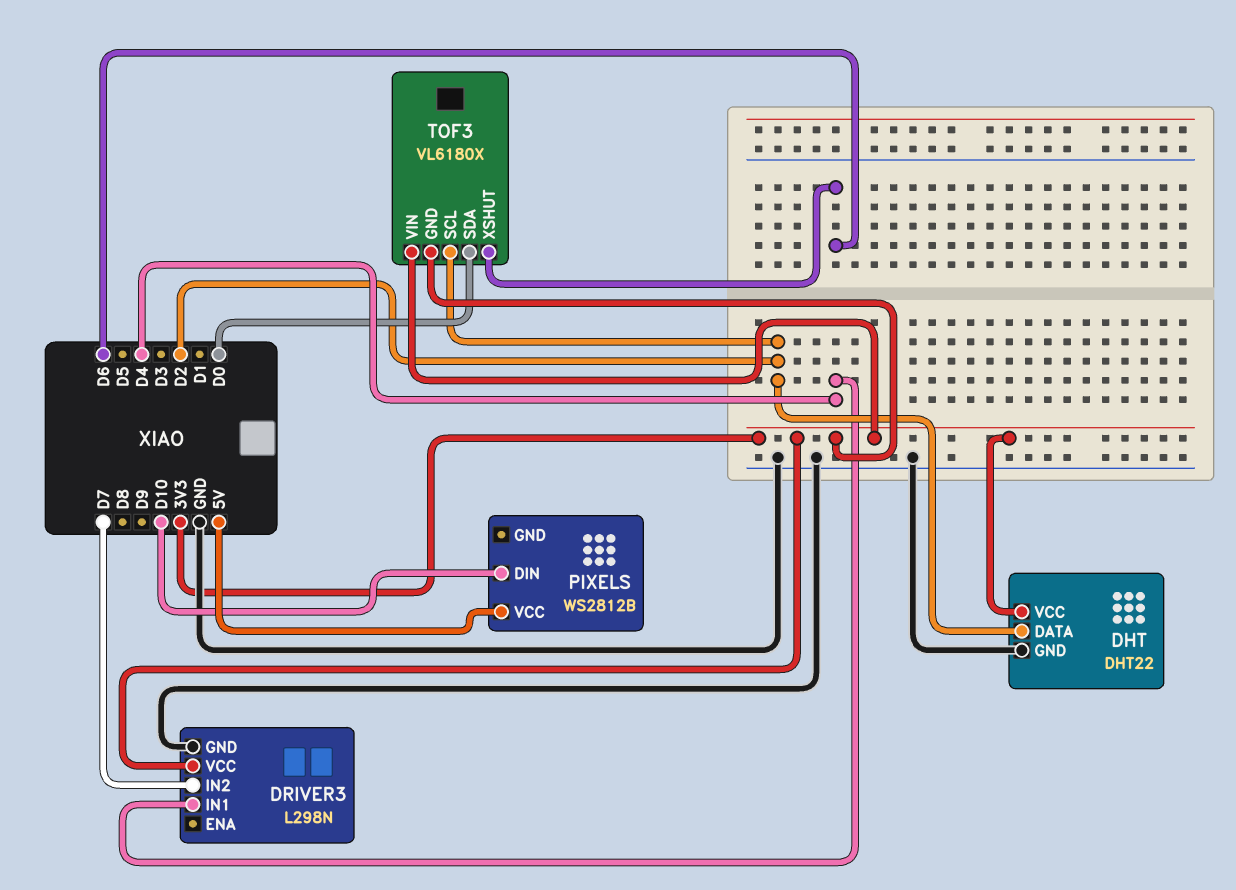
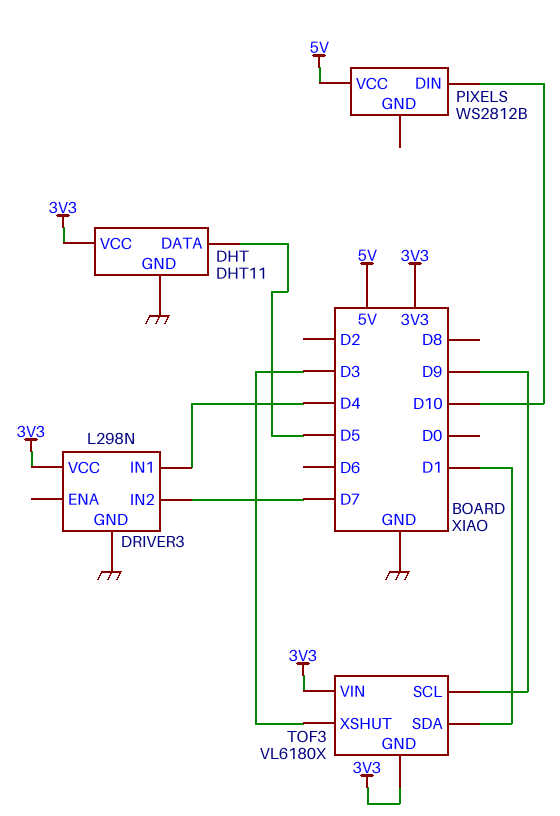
DHT: DHT22 -> DHT11
DHT pin DATA: D2 -> D5
TOF3 pin SCL: D2 -> D9
TOF3 pin SDA: D0 -> D1
TOF3 pin XSHUT: D6 -> D3

